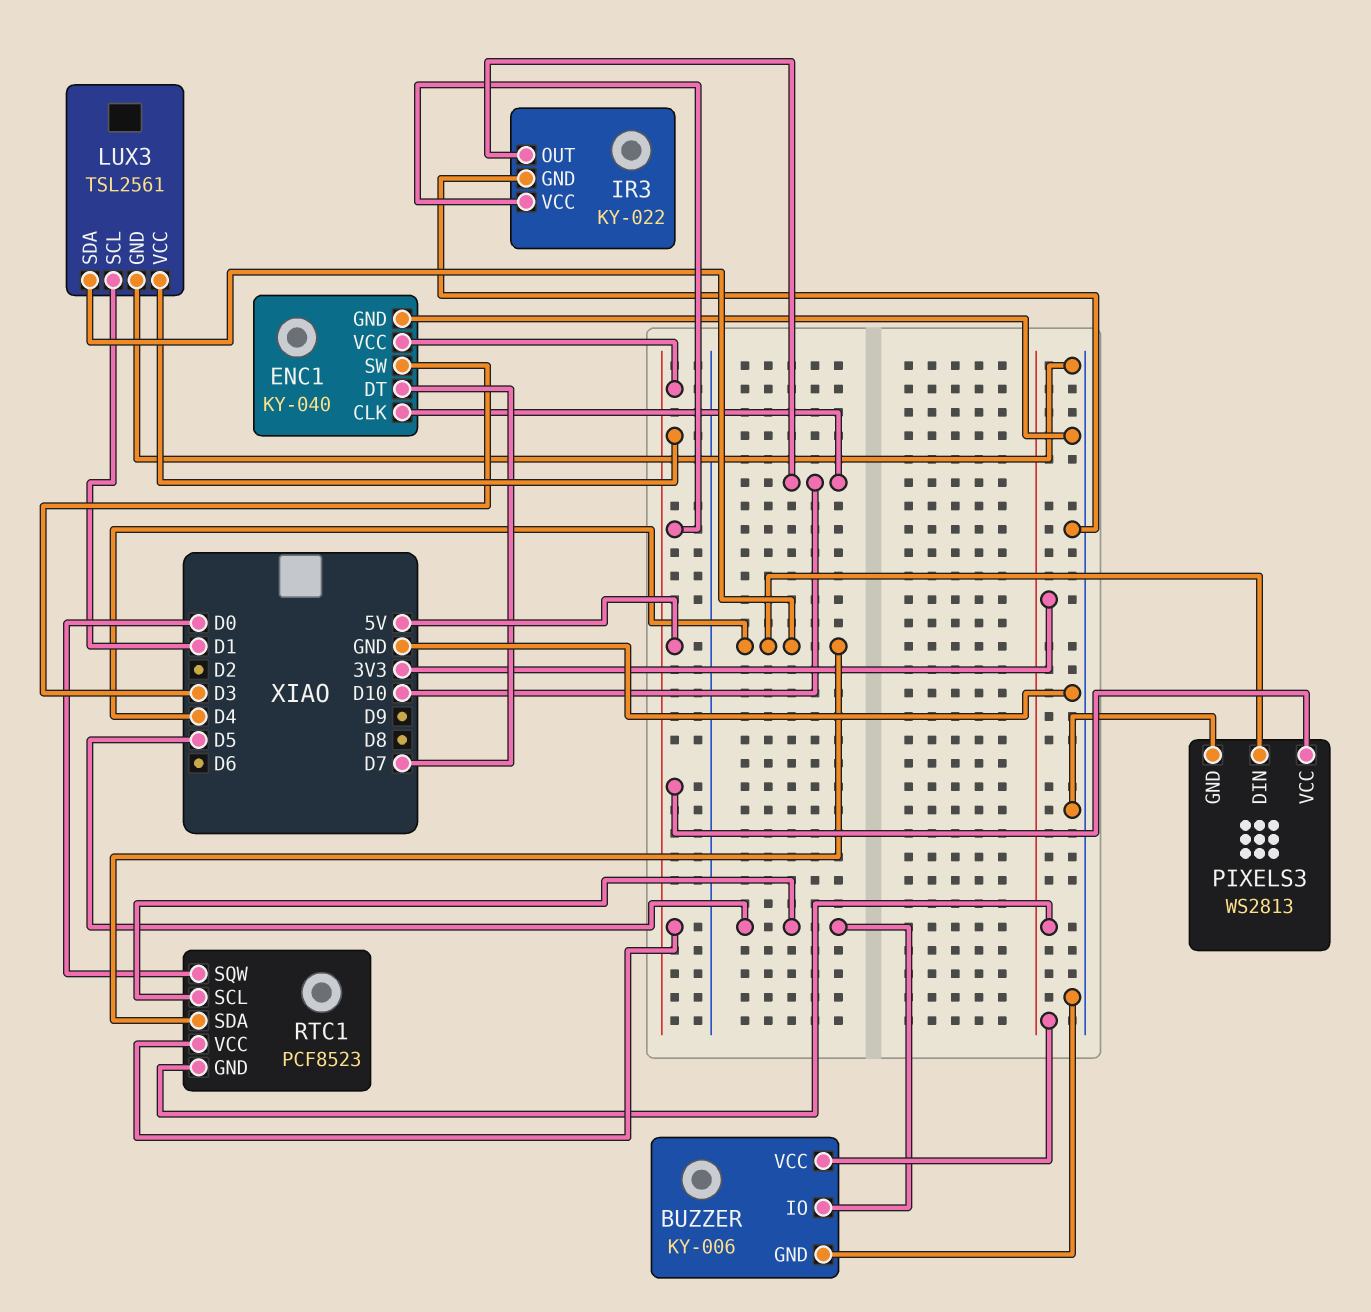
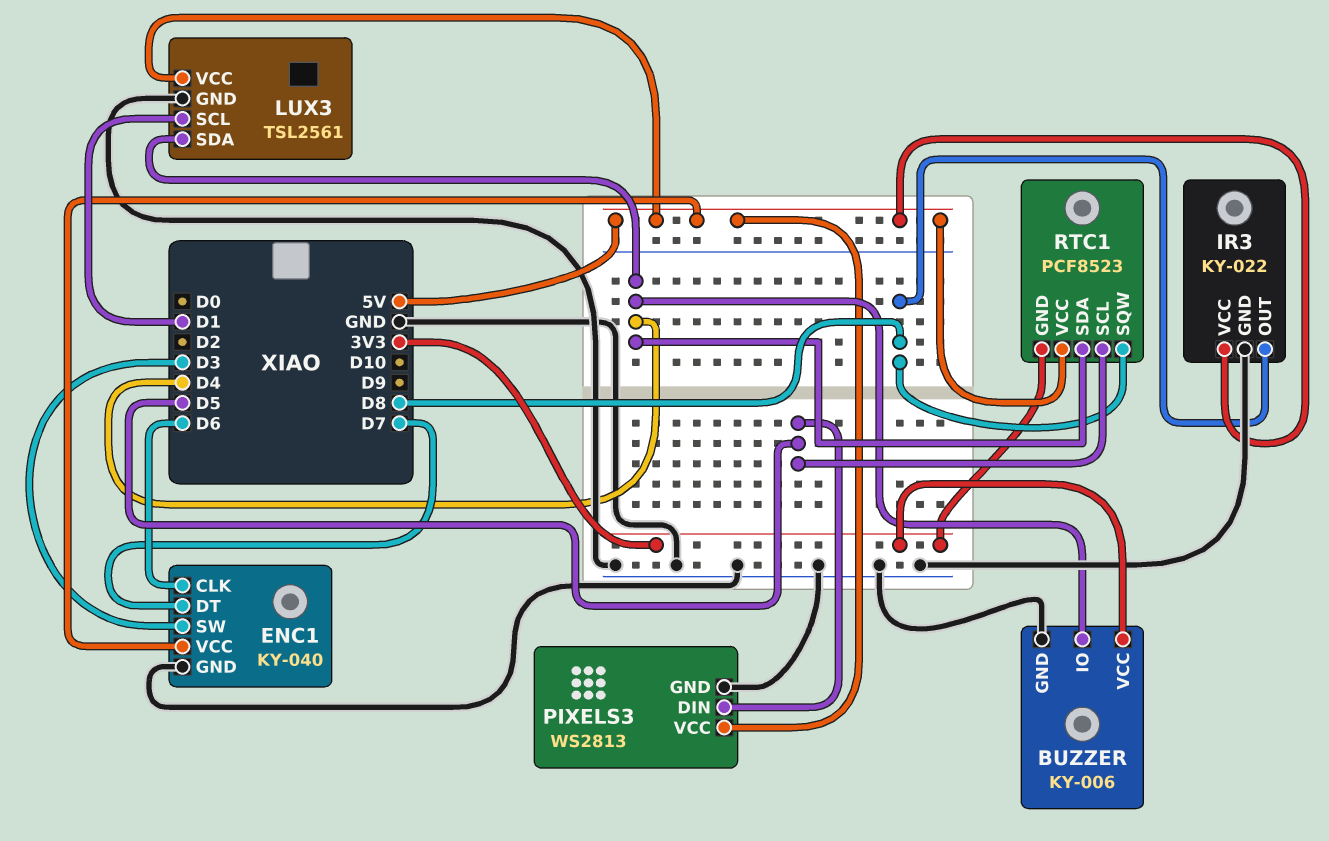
BUZZER pin IO: D5 -> D4
ENC1 pin CLK: D10 -> D6
IR3 pin OUT: D10 -> D8
PIXELS3 pin DIN: D4 -> D5
RTC1 pin SQW: D0 -> D8

